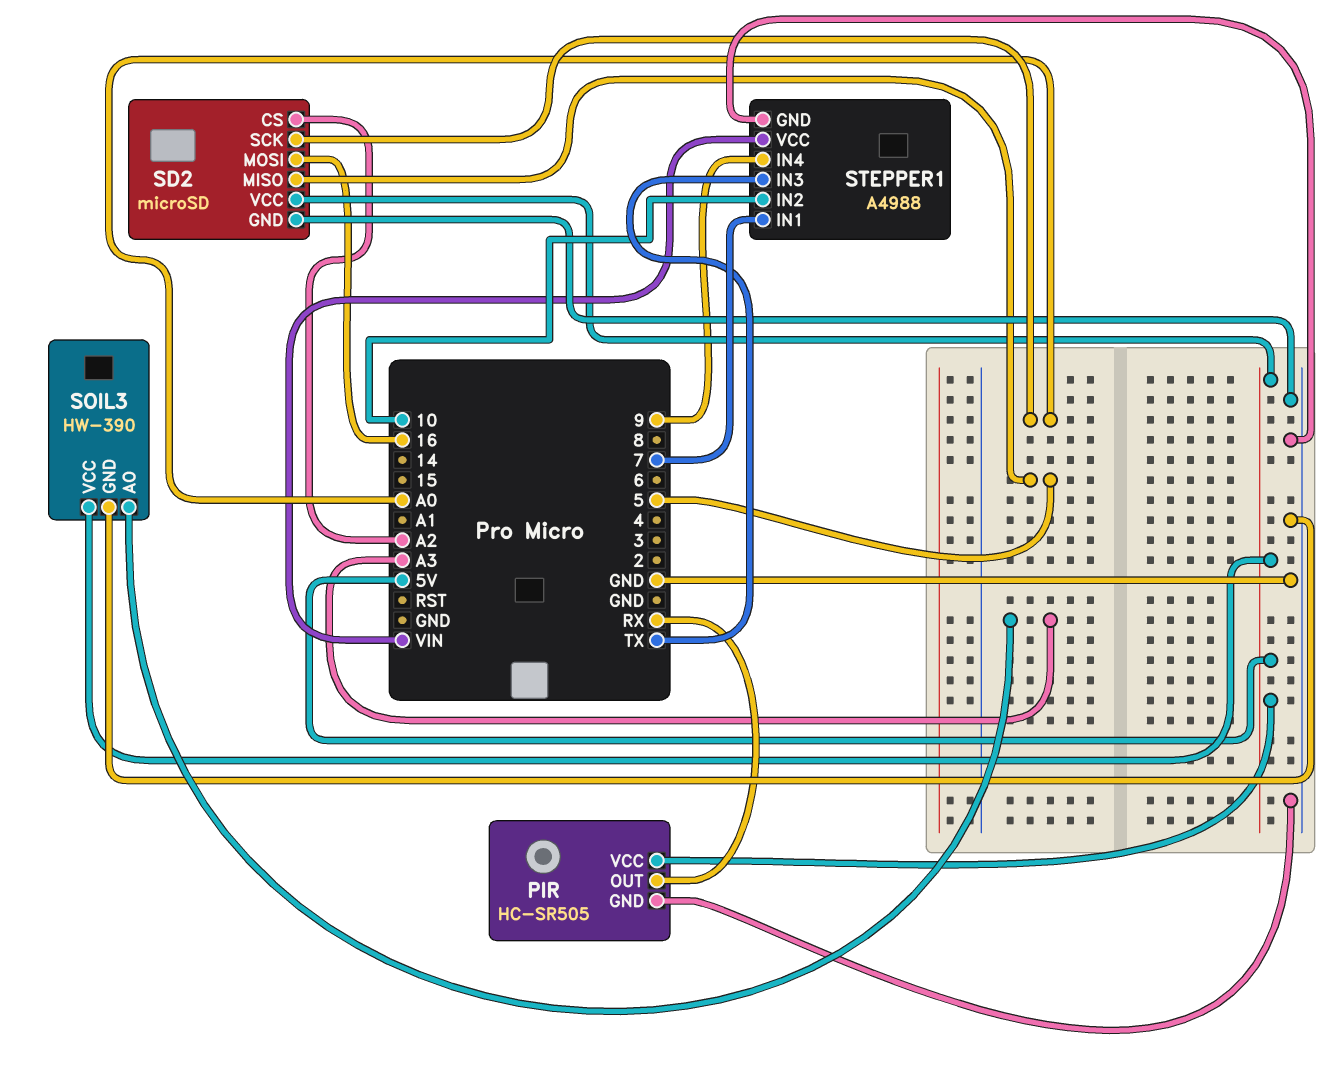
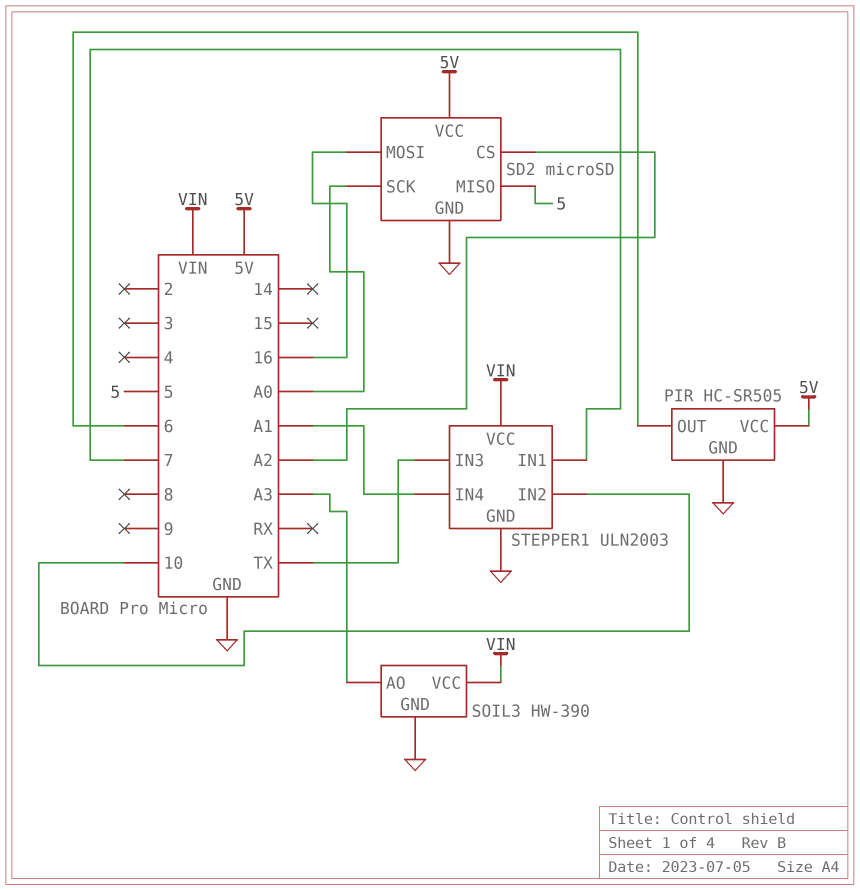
PIR pin OUT: RX -> 6
SOIL3 pin VCC: 5V -> VIN
STEPPER1: A4988 -> ULN2003
STEPPER1 pin IN4: 9 -> A1

